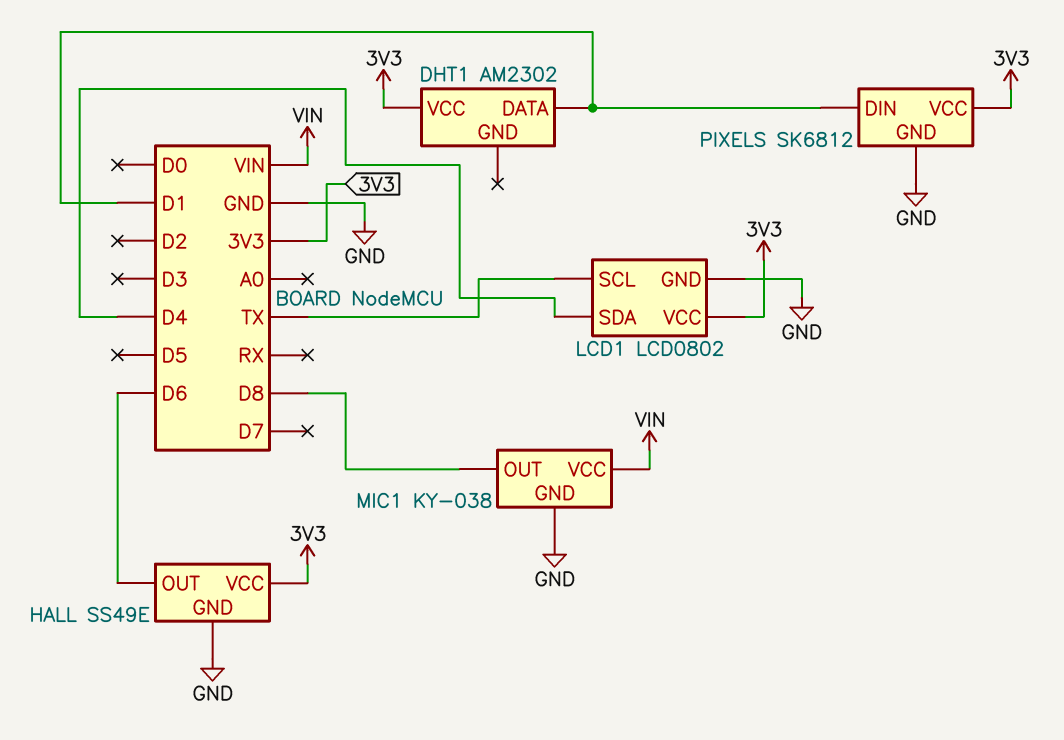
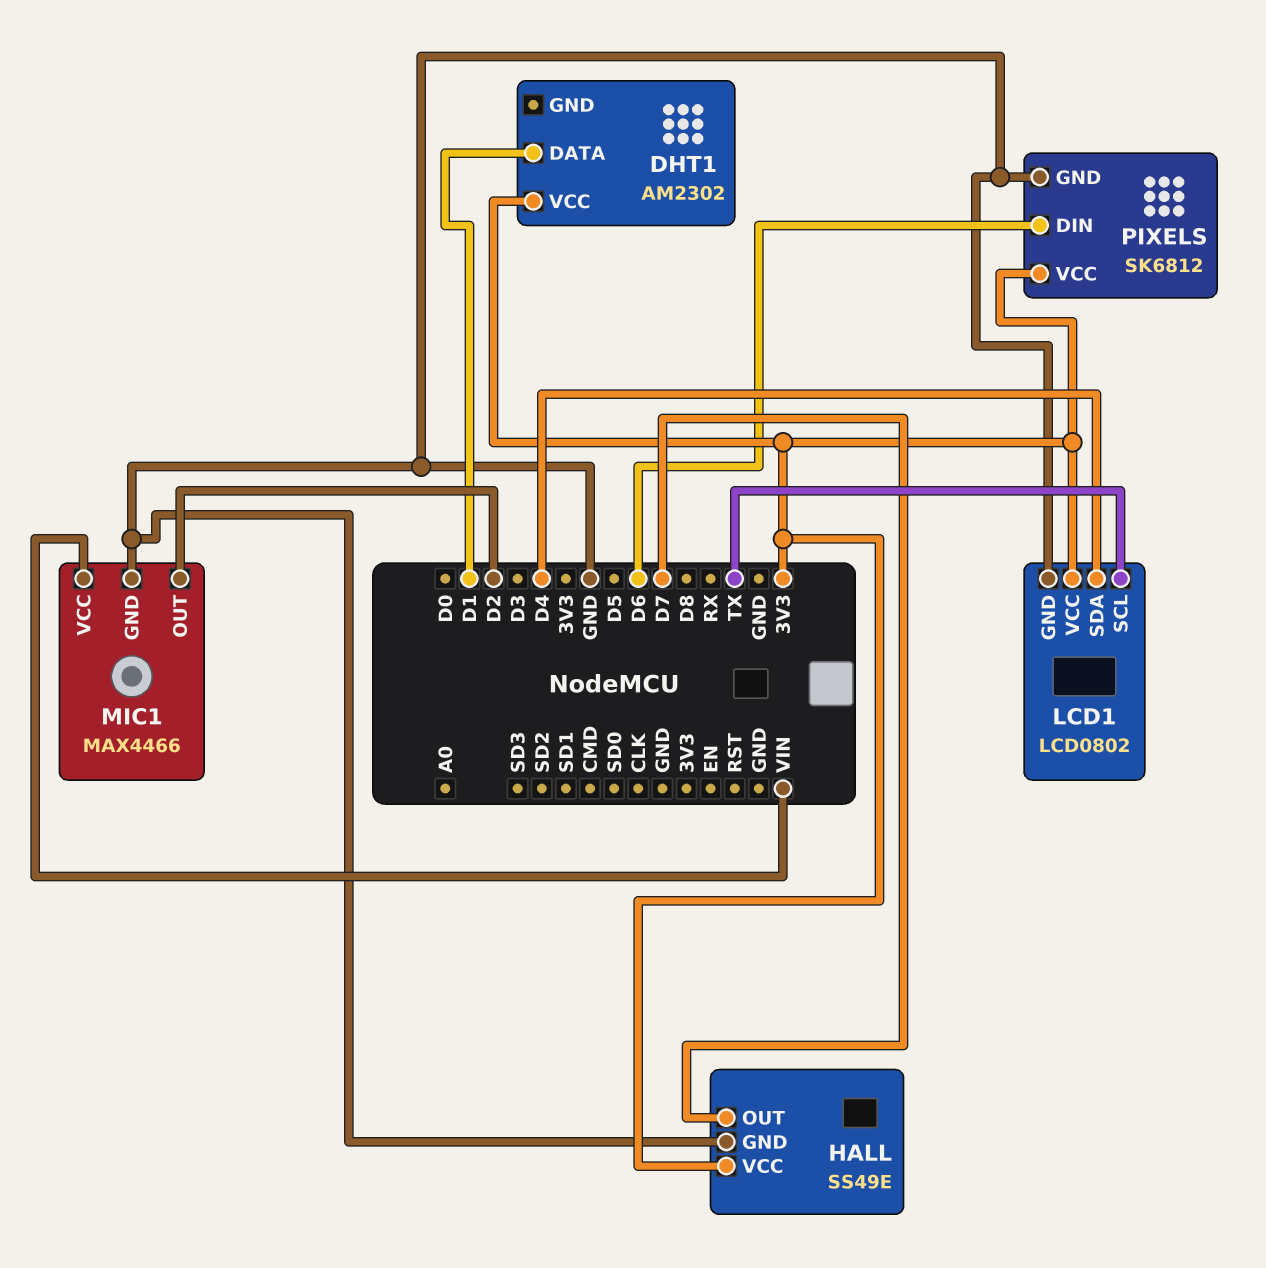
HALL pin OUT: D6 -> D7
MIC1: KY-038 -> MAX4466
MIC1 pin OUT: D8 -> D2
PIXELS pin DIN: D1 -> D6

